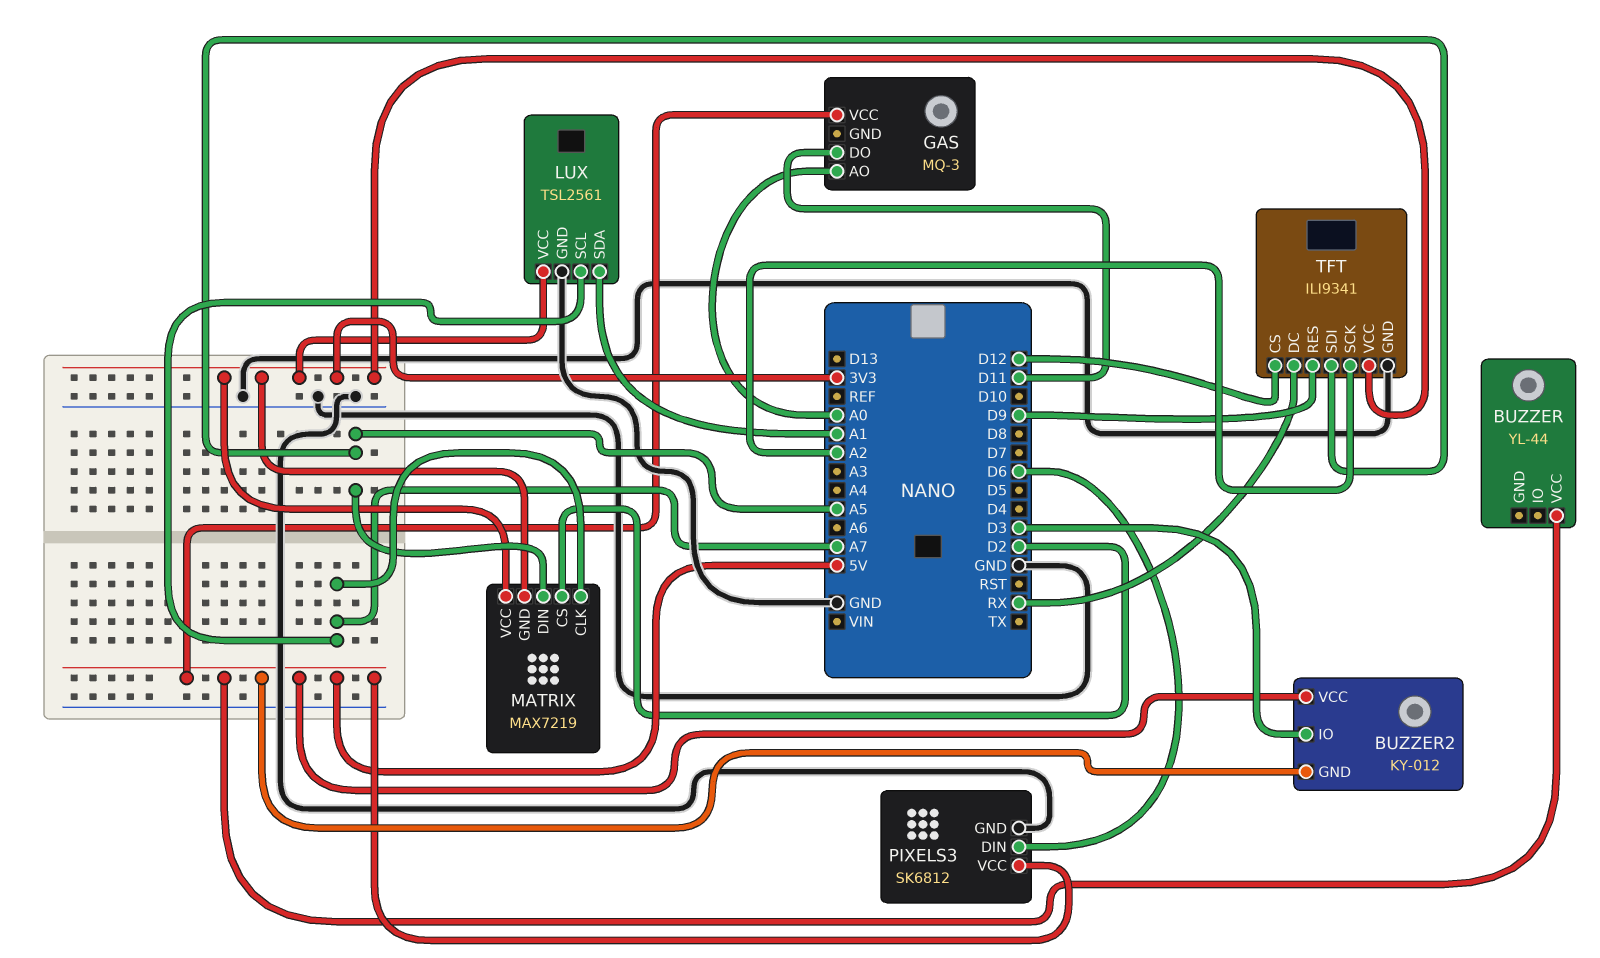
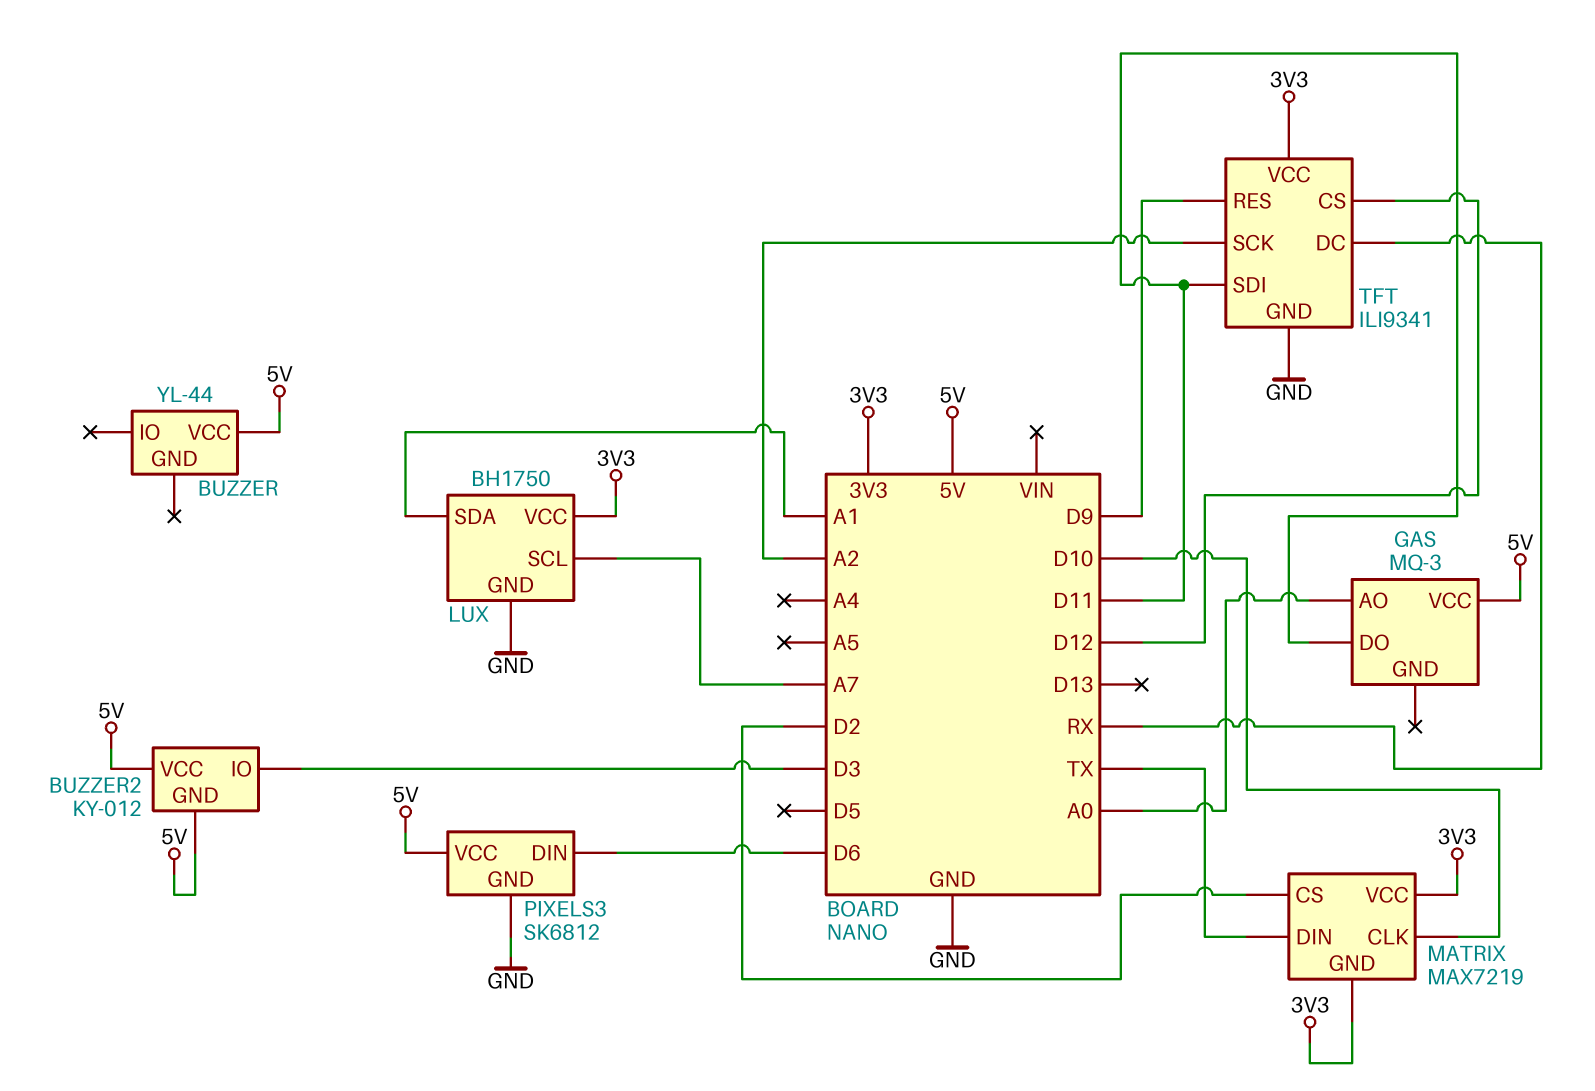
LUX: TSL2561 -> BH1750
MATRIX pin CLK: A7 -> D10
MATRIX pin DIN: A5 -> TX
TFT pin SDI: A5 -> D11

